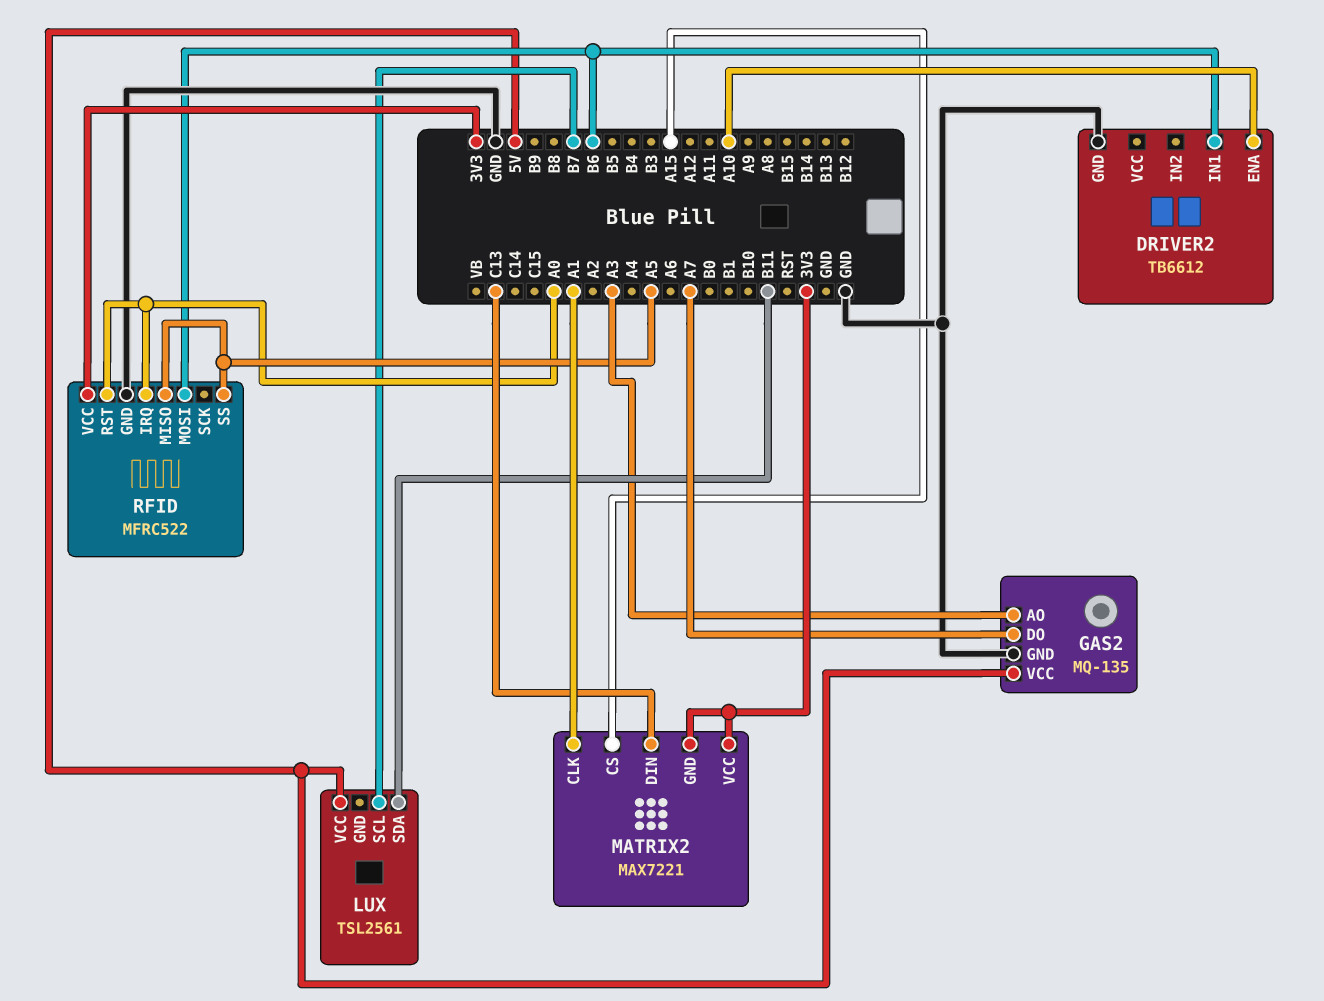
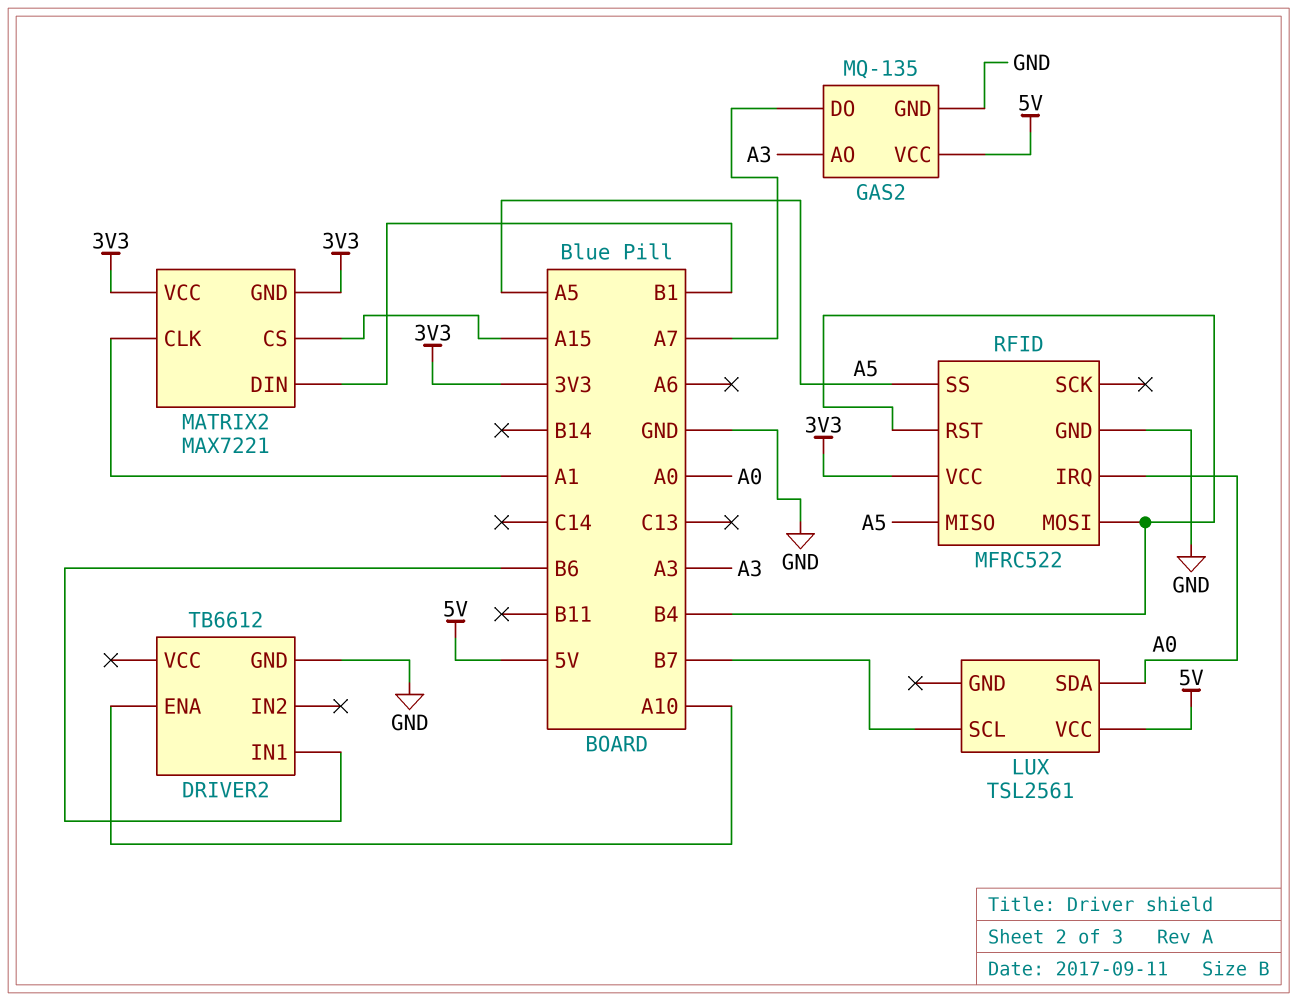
LUX pin SDA: B11 -> A0
MATRIX2 pin DIN: C13 -> B1
RFID pin MOSI: B6 -> B4
RFID pin RST: A0 -> B4

